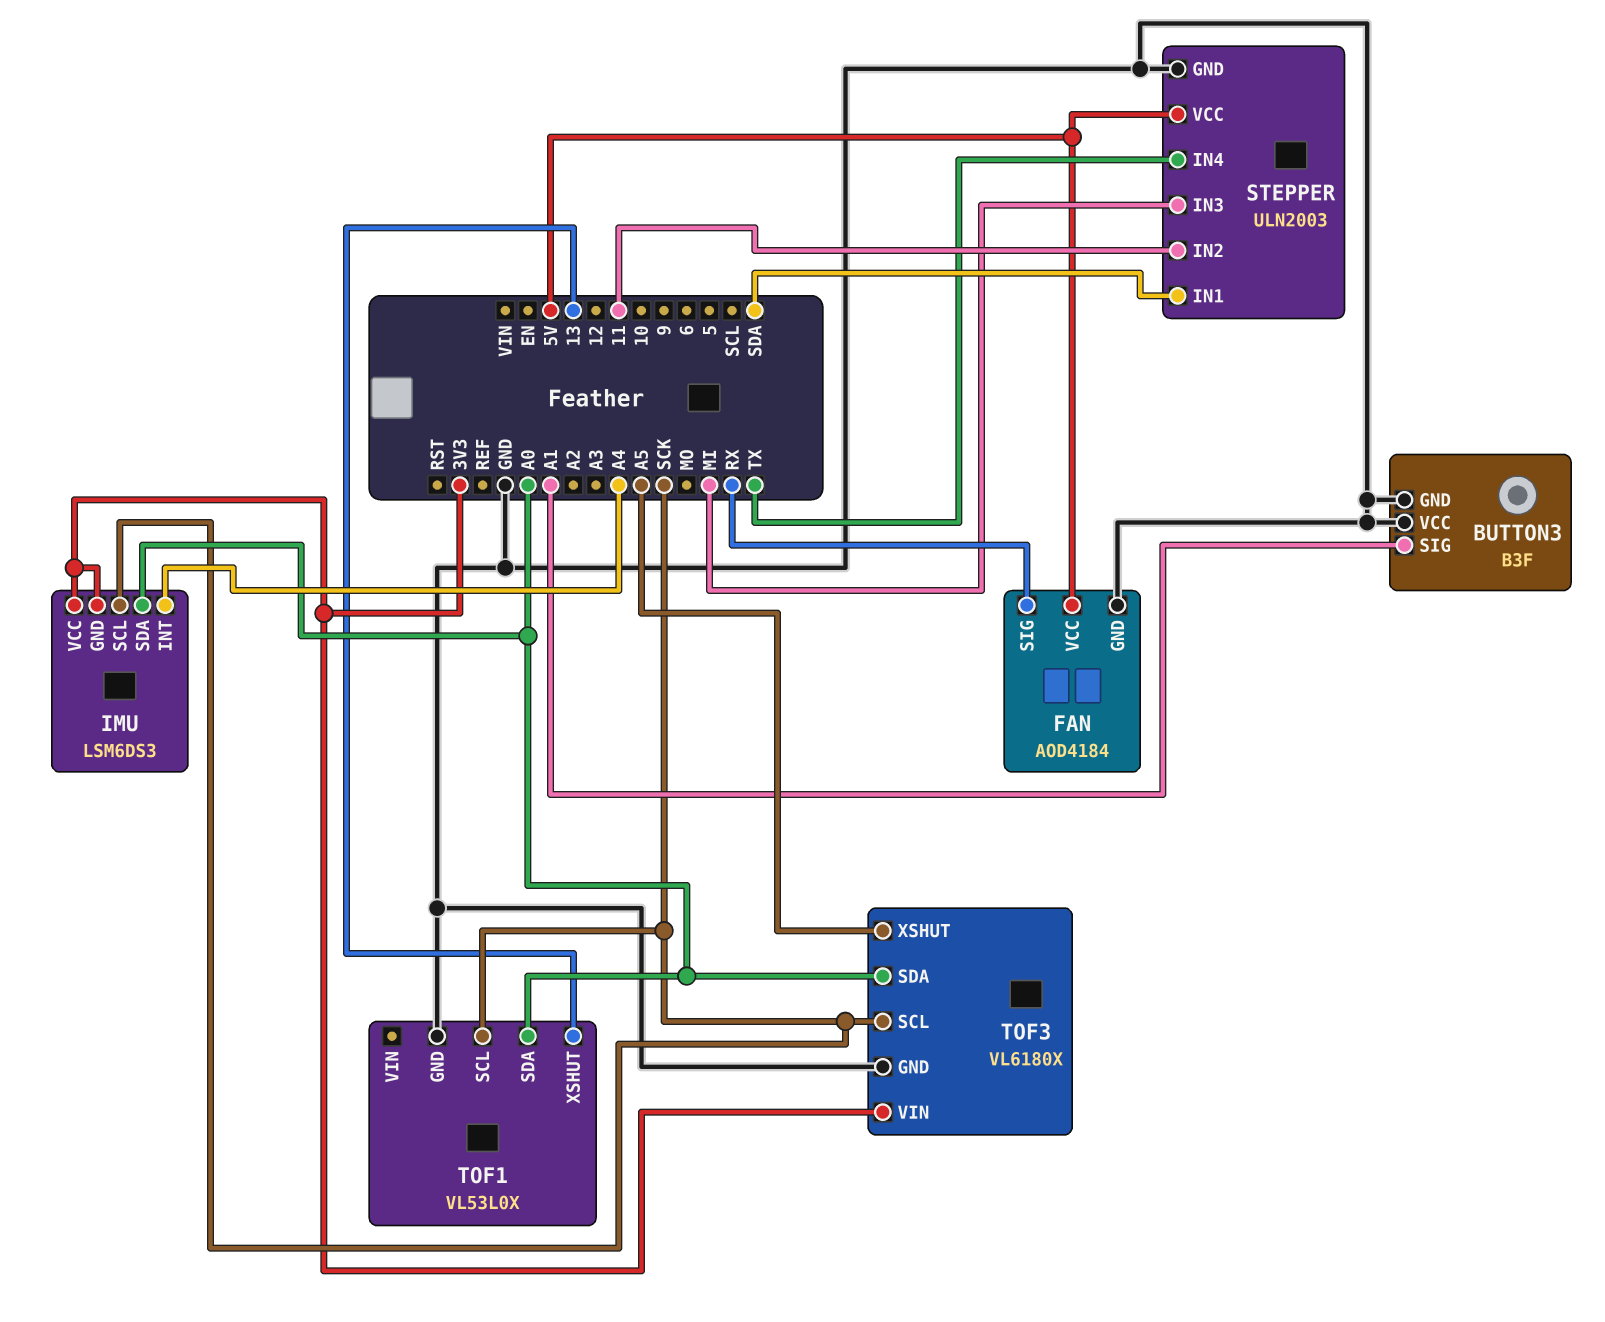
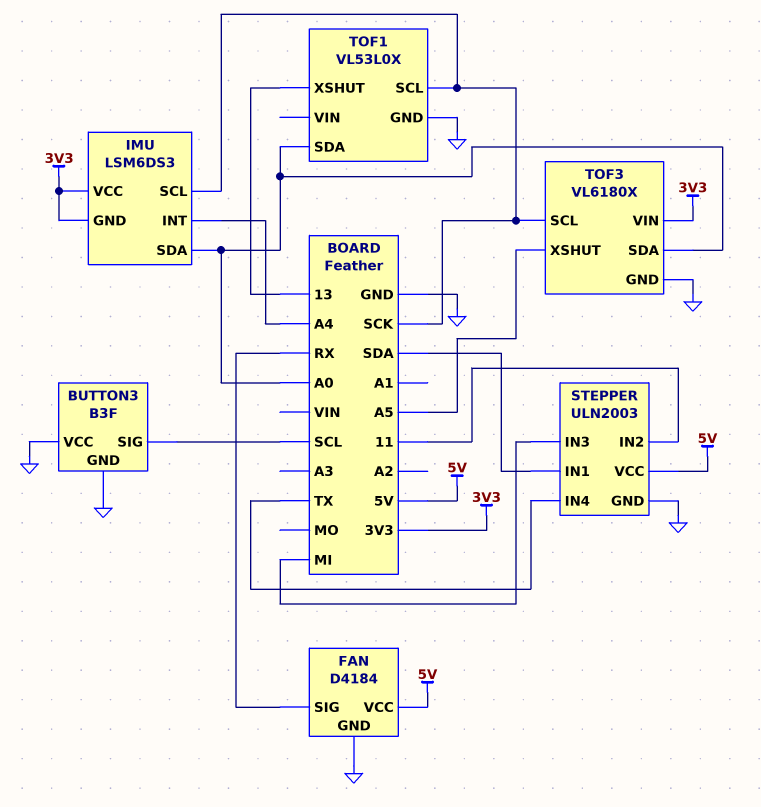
BUTTON3 pin SIG: A1 -> SCL
FAN: AOD4184 -> D4184

